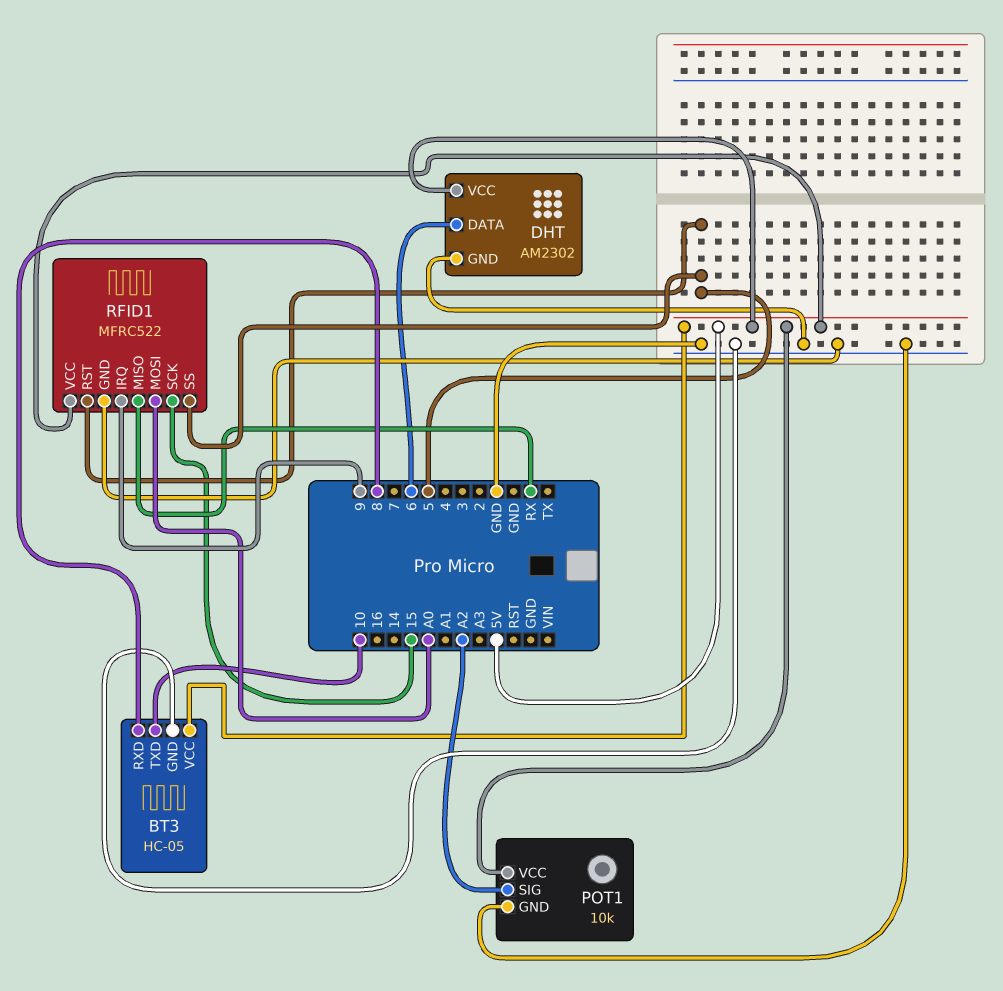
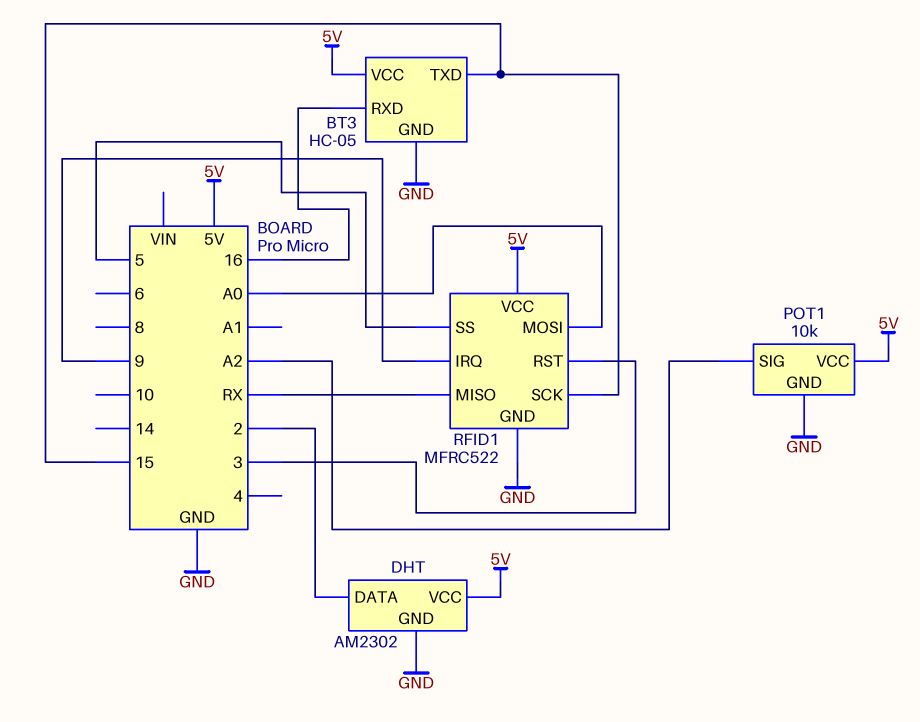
BT3 pin RXD: 8 -> 16
BT3 pin TXD: 10 -> 15
DHT pin DATA: 6 -> 2
RFID1 pin RST: 5 -> 3

